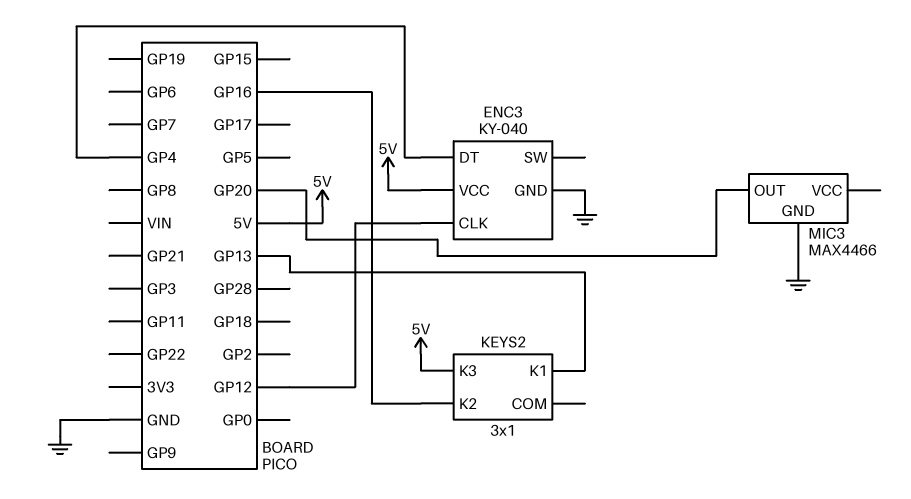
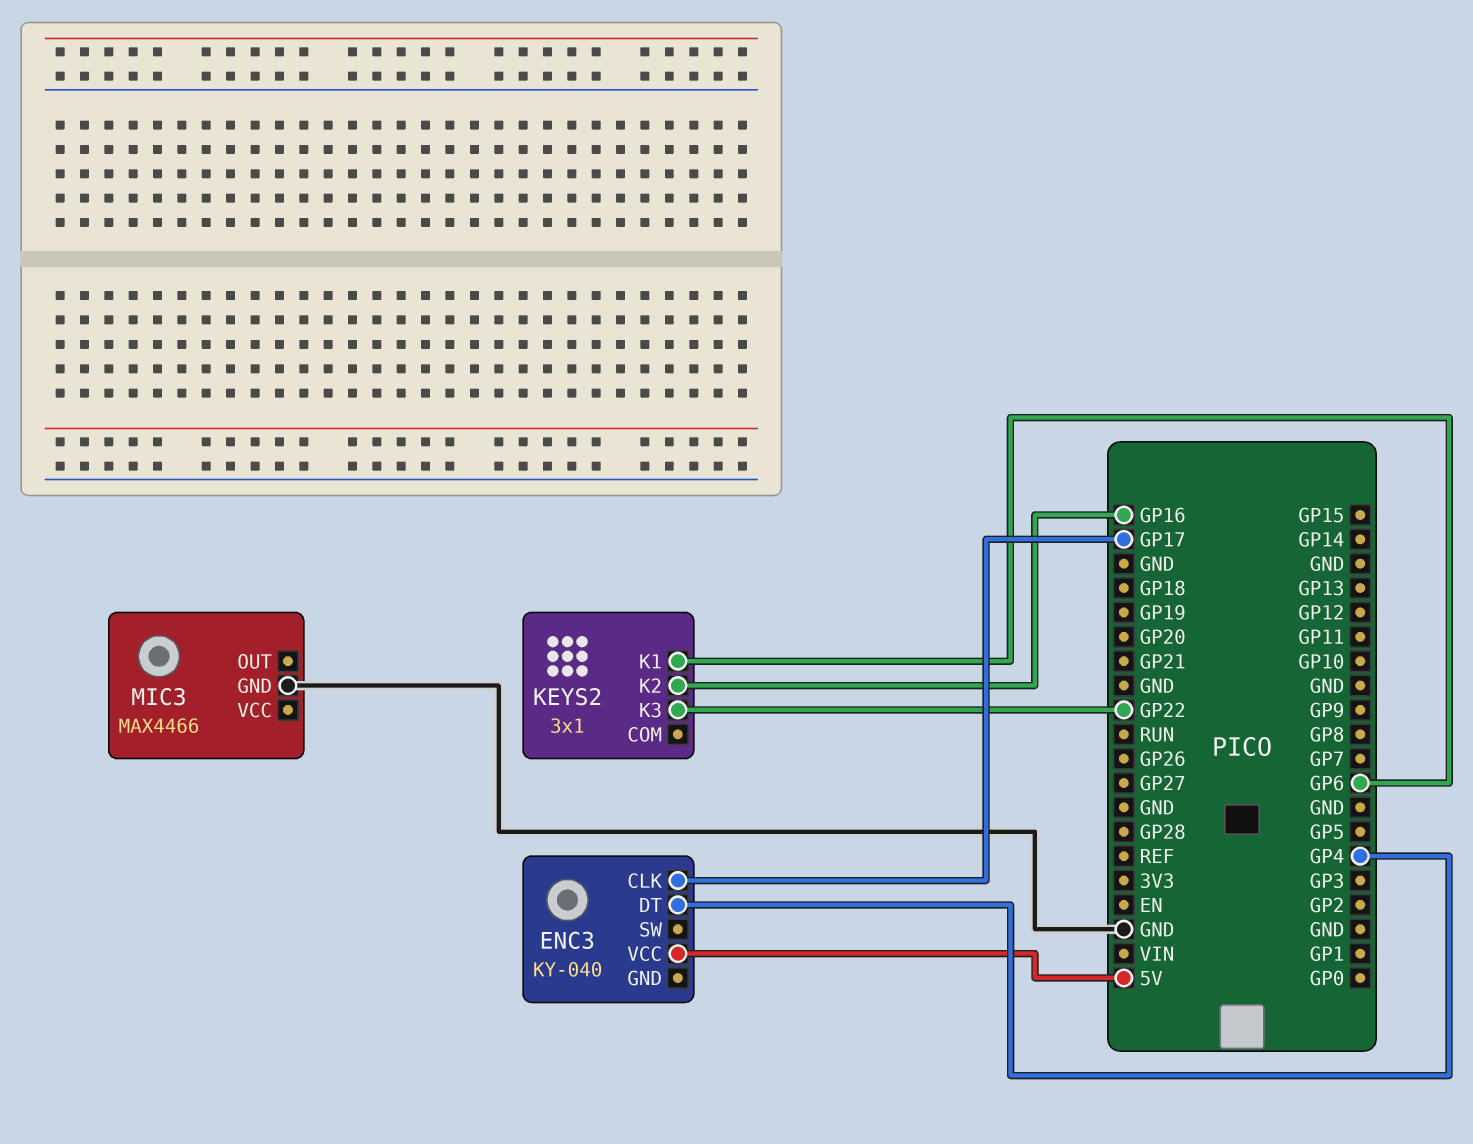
ENC3 pin CLK: GP12 -> GP17
ENC3 pin GND: GND -> none
KEYS2 pin K1: GP13 -> GP6
KEYS2 pin K3: 5V -> GP22
MIC3 pin OUT: GP20 -> none

